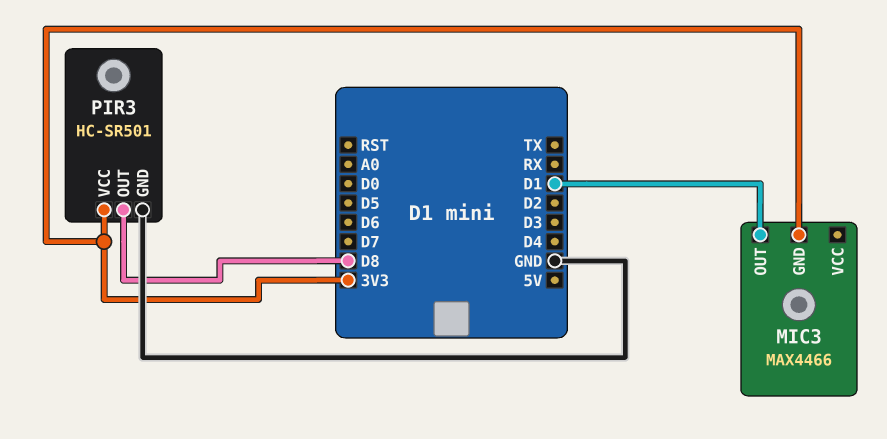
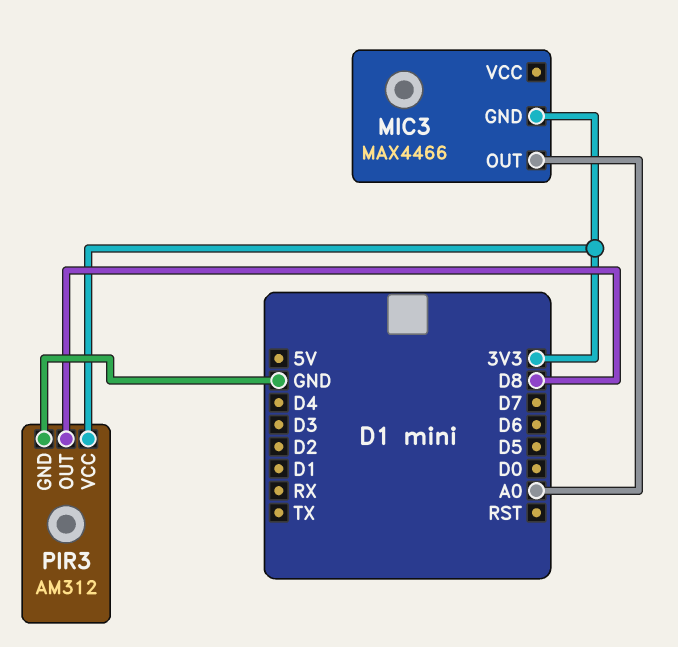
MIC3 pin OUT: D1 -> A0
PIR3: HC-SR501 -> AM312

